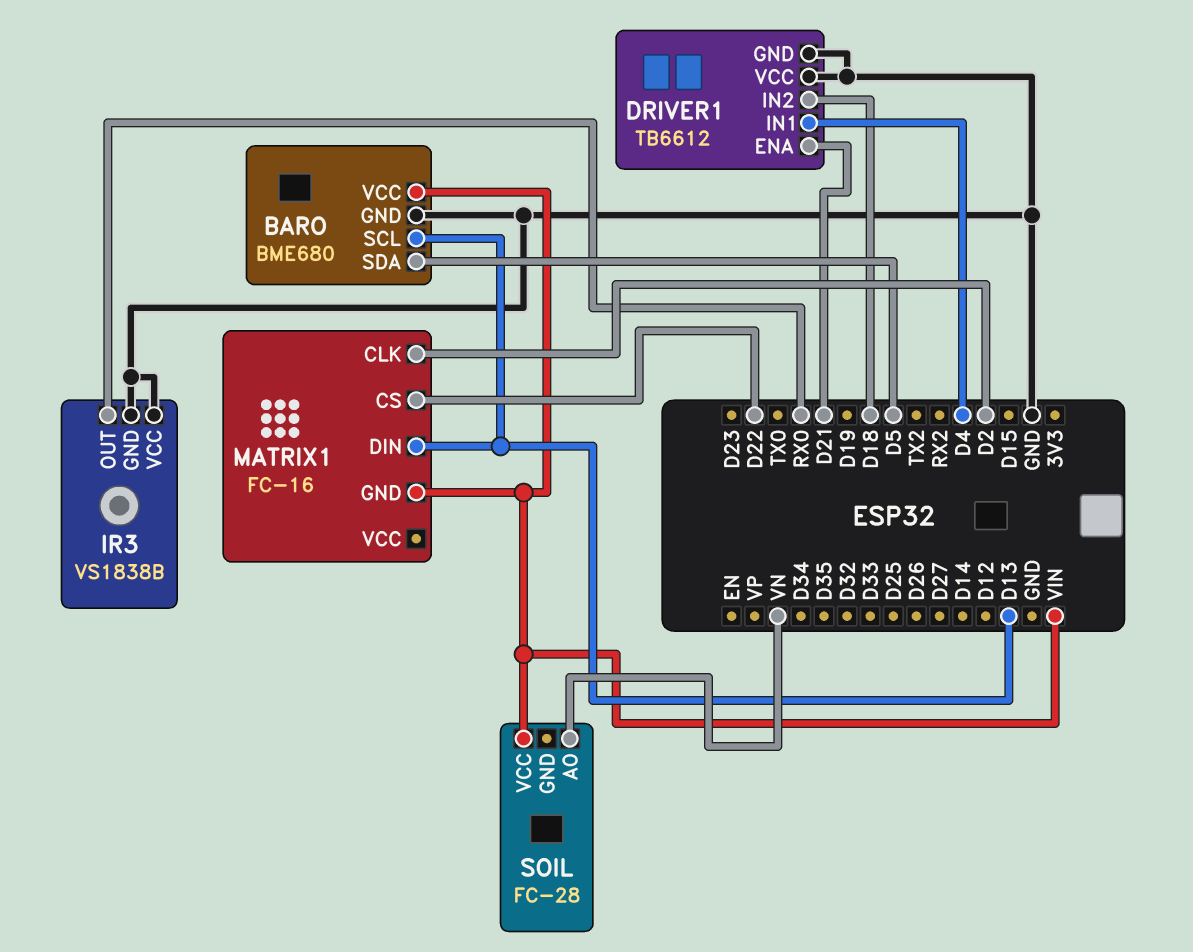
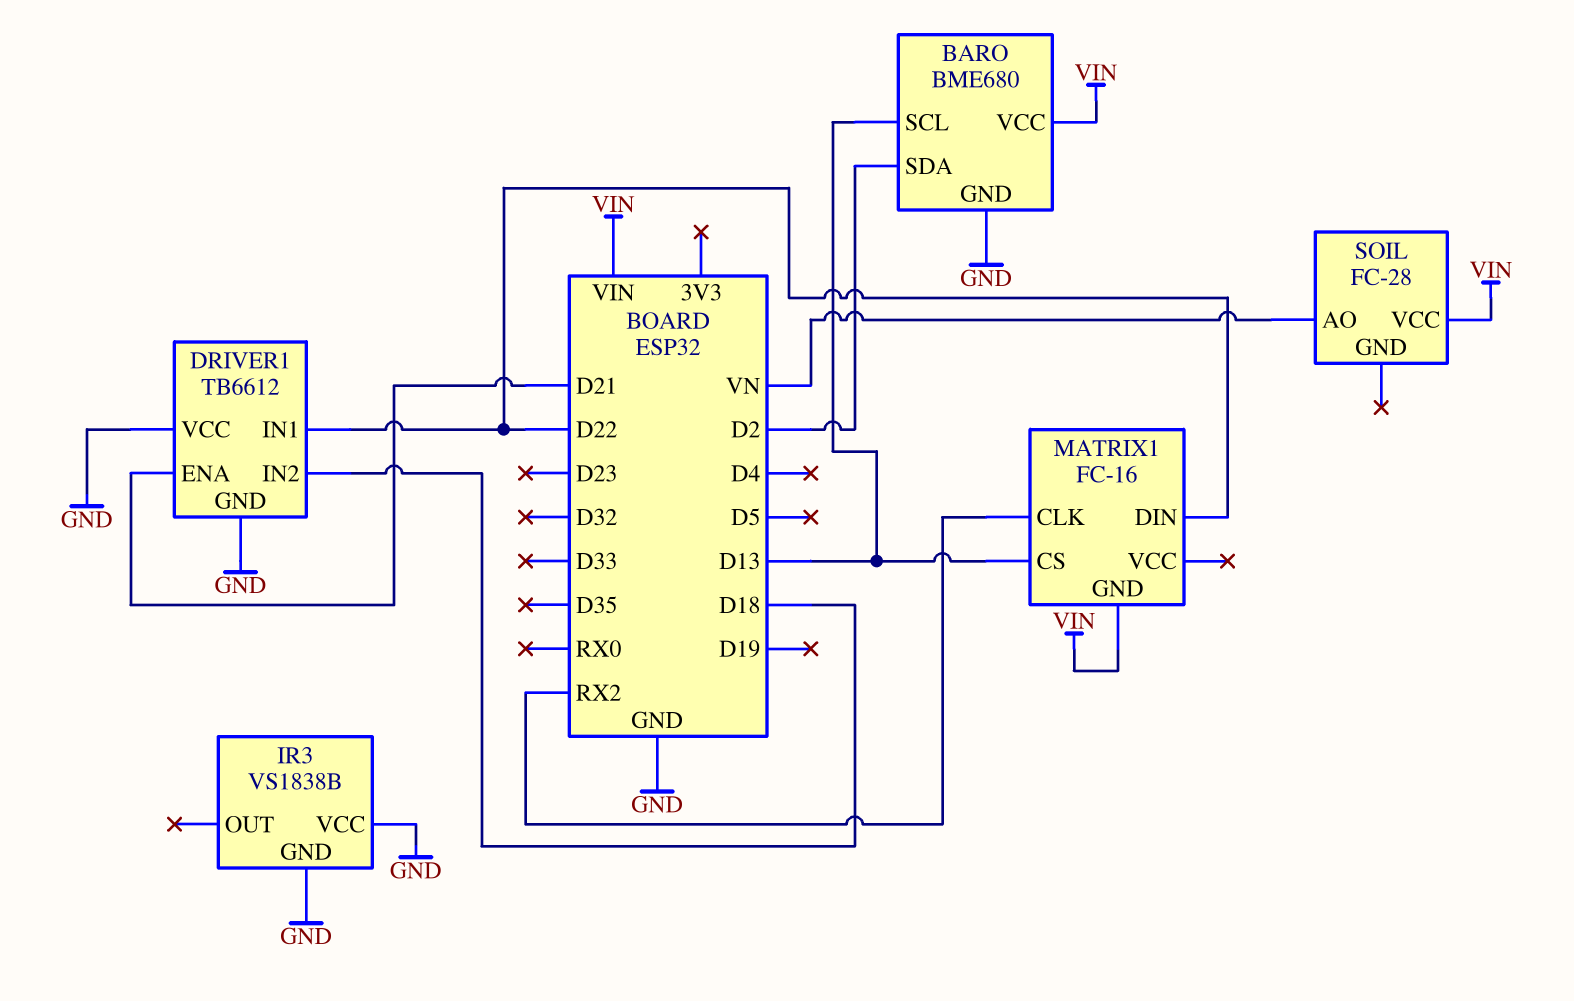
BARO pin SDA: D5 -> D2
DRIVER1 pin IN1: D4 -> D22
IR3 pin OUT: RX0 -> none
MATRIX1 pin CLK: D2 -> RX2
MATRIX1 pin CS: D22 -> D13
MATRIX1 pin DIN: D13 -> D22

